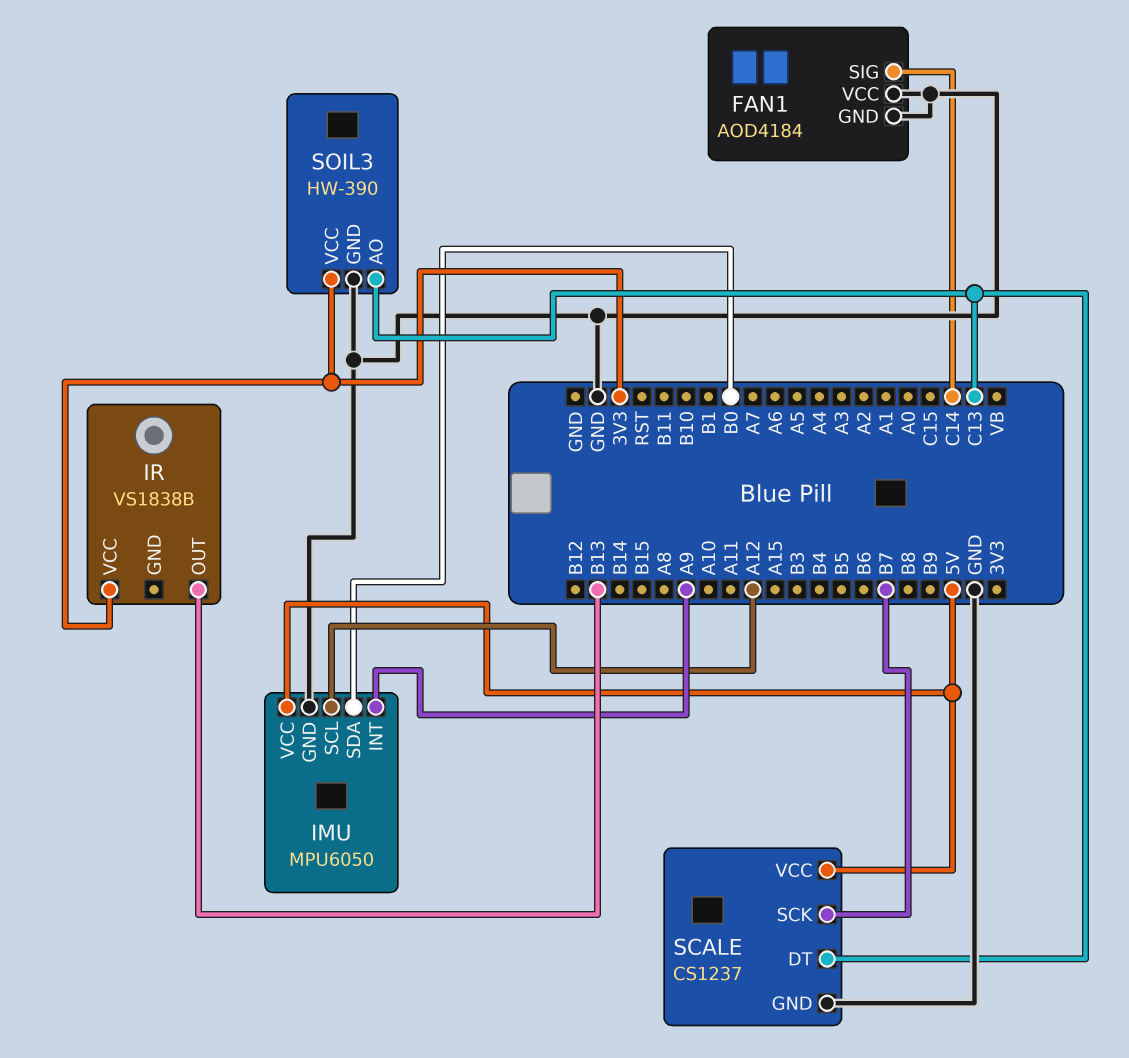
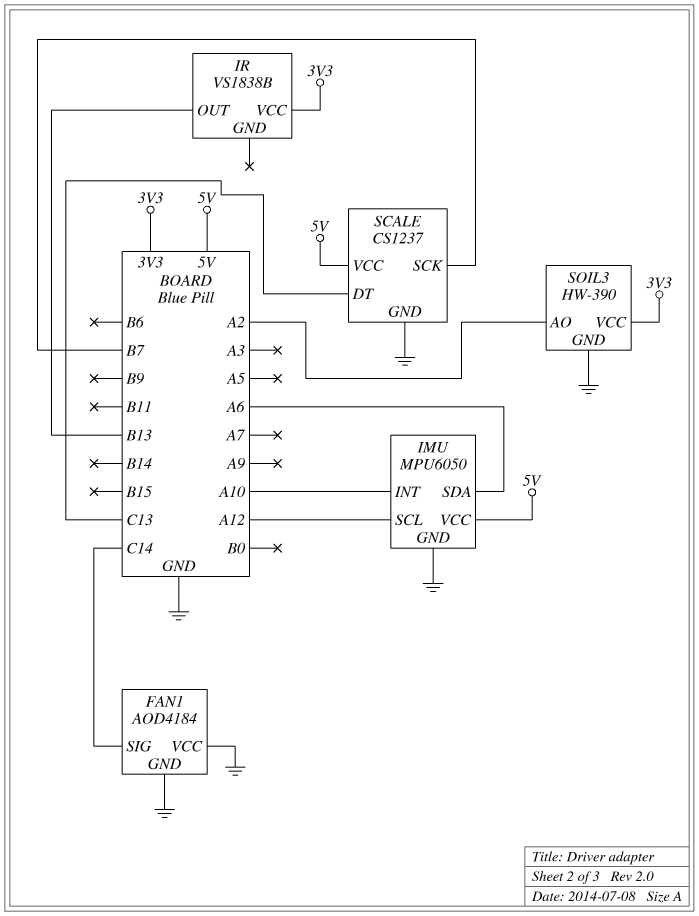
IMU pin INT: A9 -> A10
IMU pin SDA: B0 -> A6
SOIL3 pin AO: C13 -> A2

